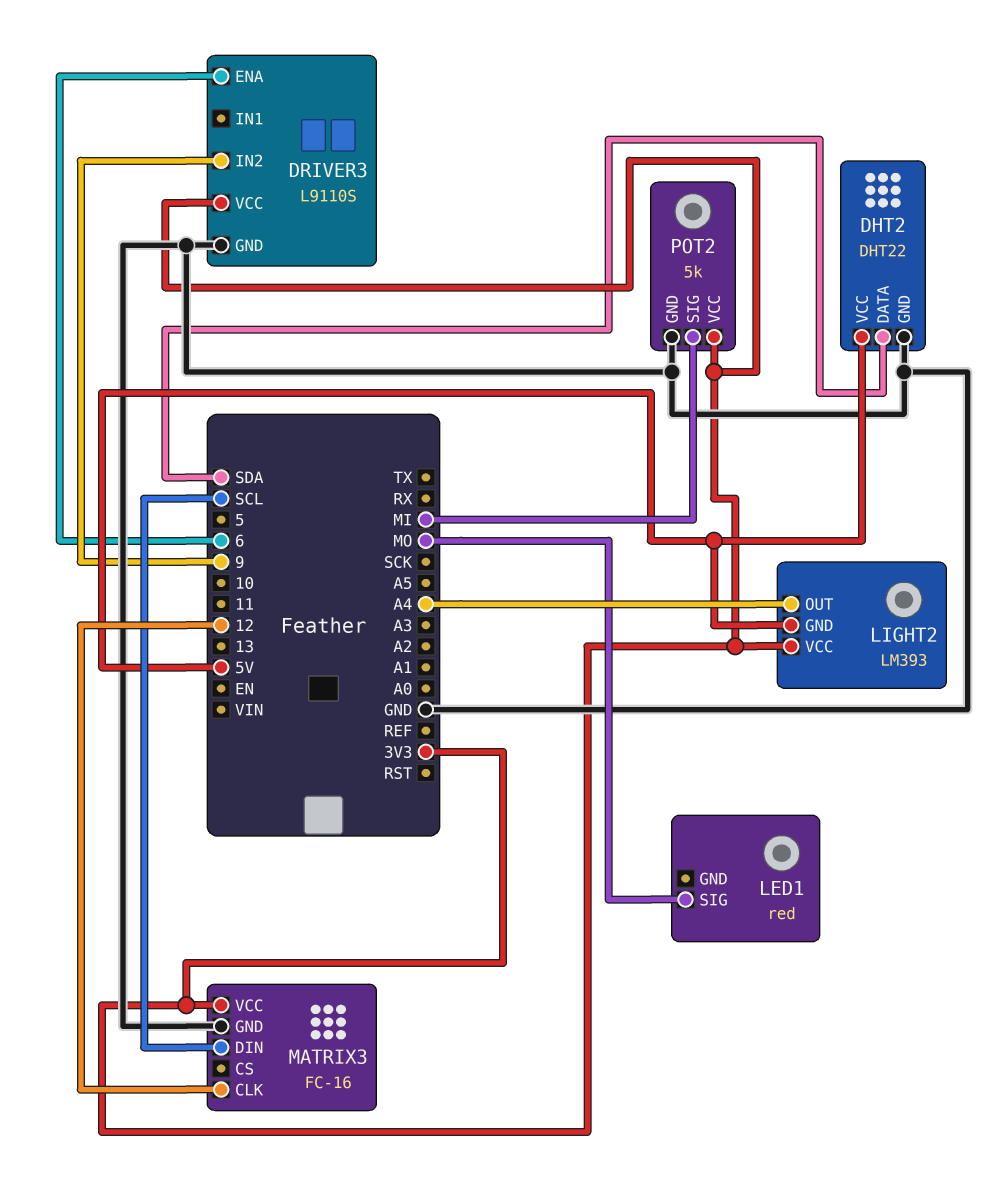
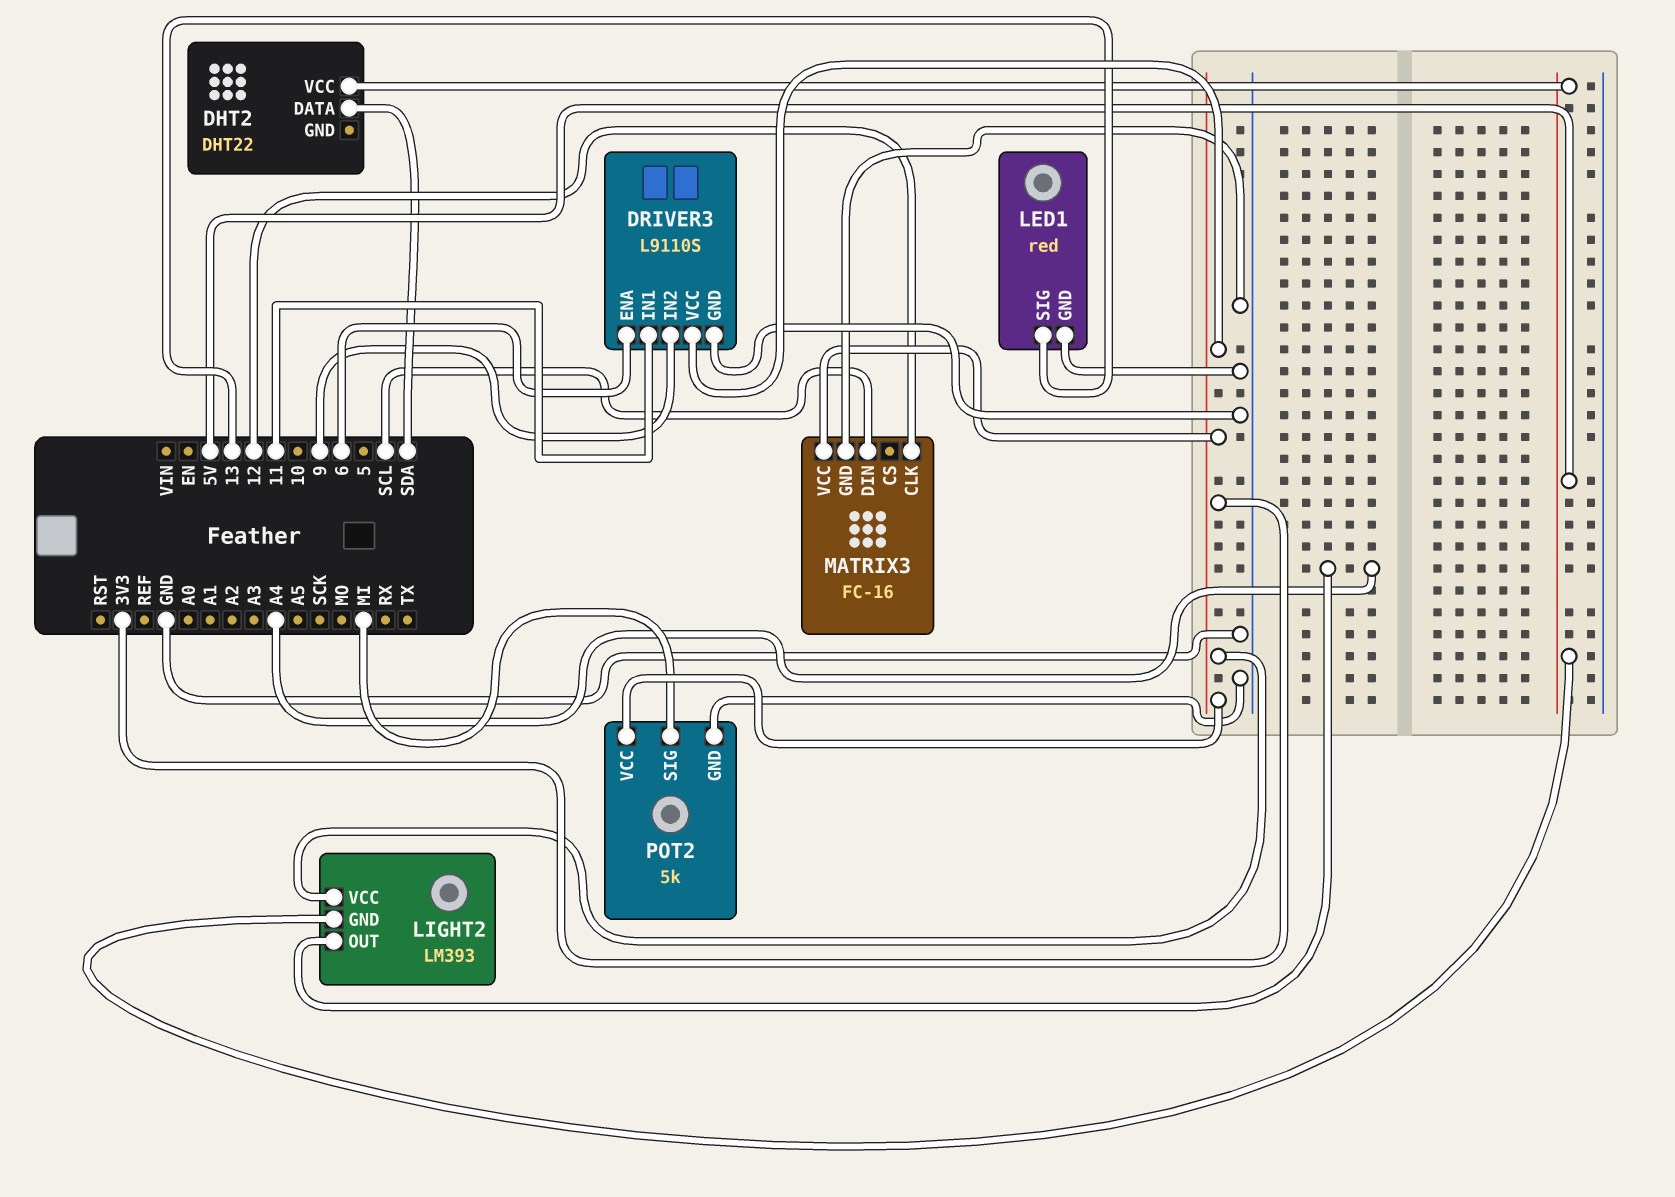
DHT2 pin GND: GND -> none
DRIVER3 pin IN1: none -> 11
LED1 pin GND: none -> GND
LED1 pin SIG: MO -> 13

